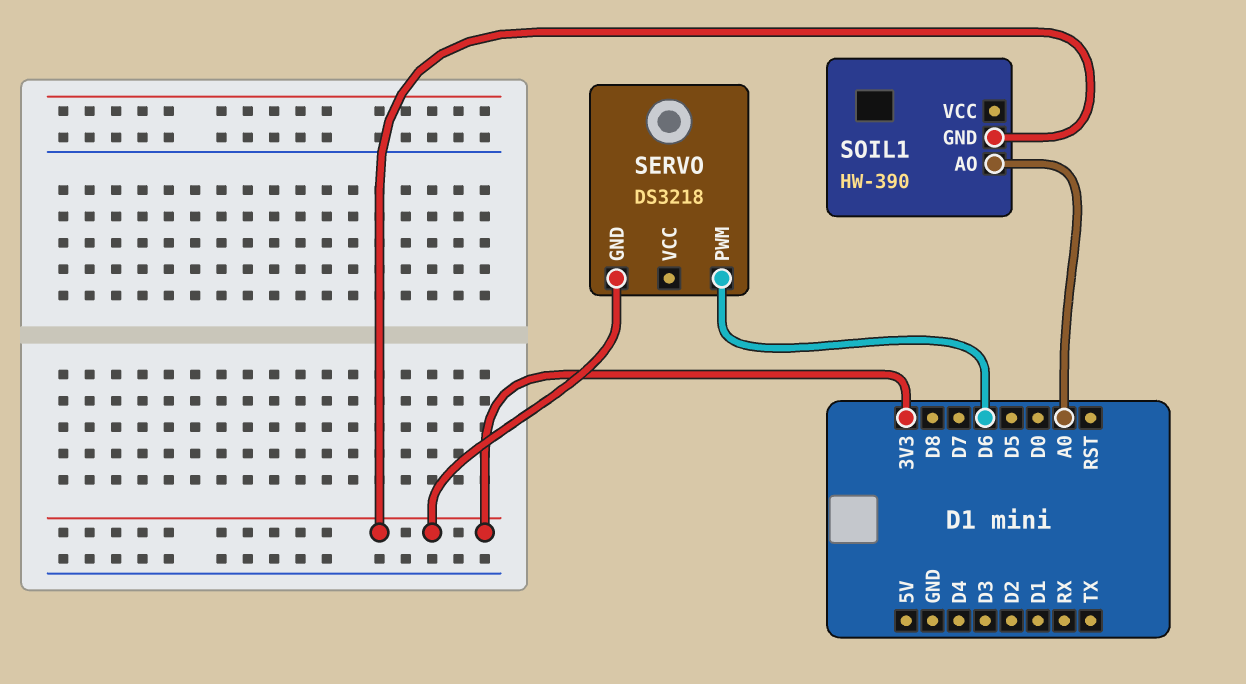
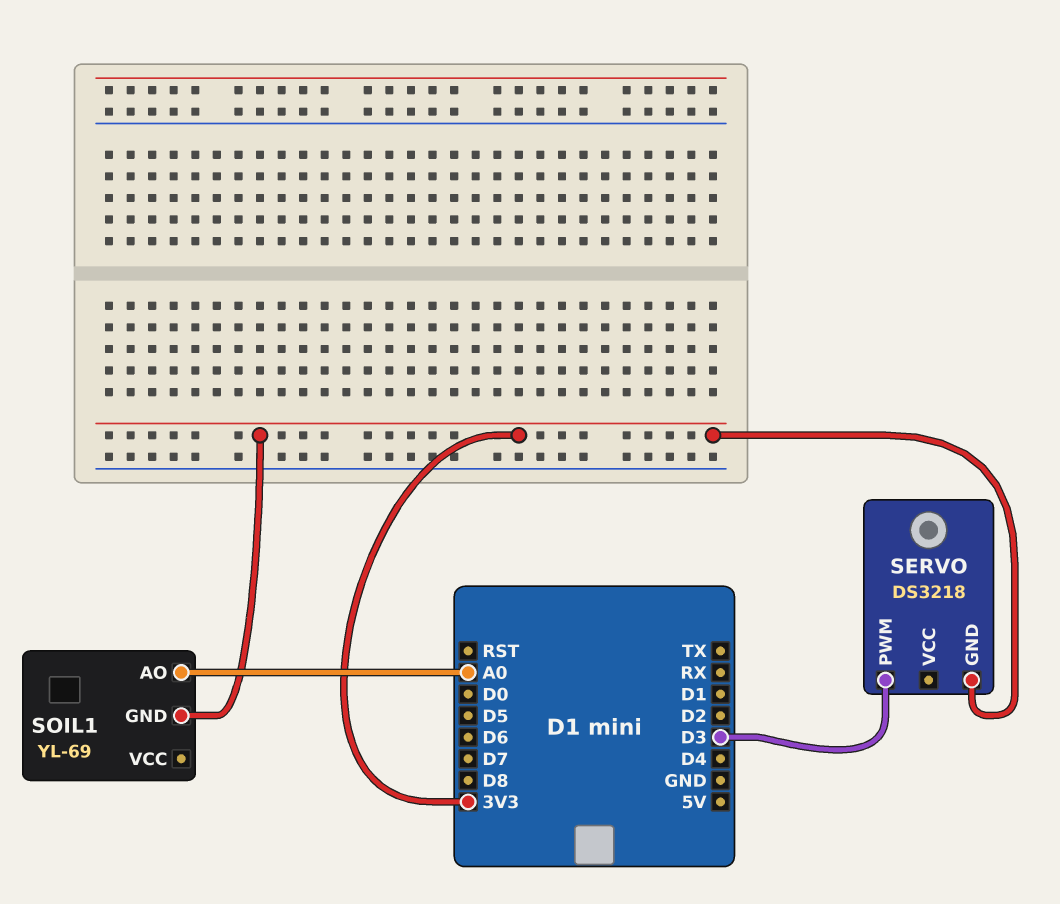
SERVO pin PWM: D6 -> D3
SOIL1: HW-390 -> YL-69

